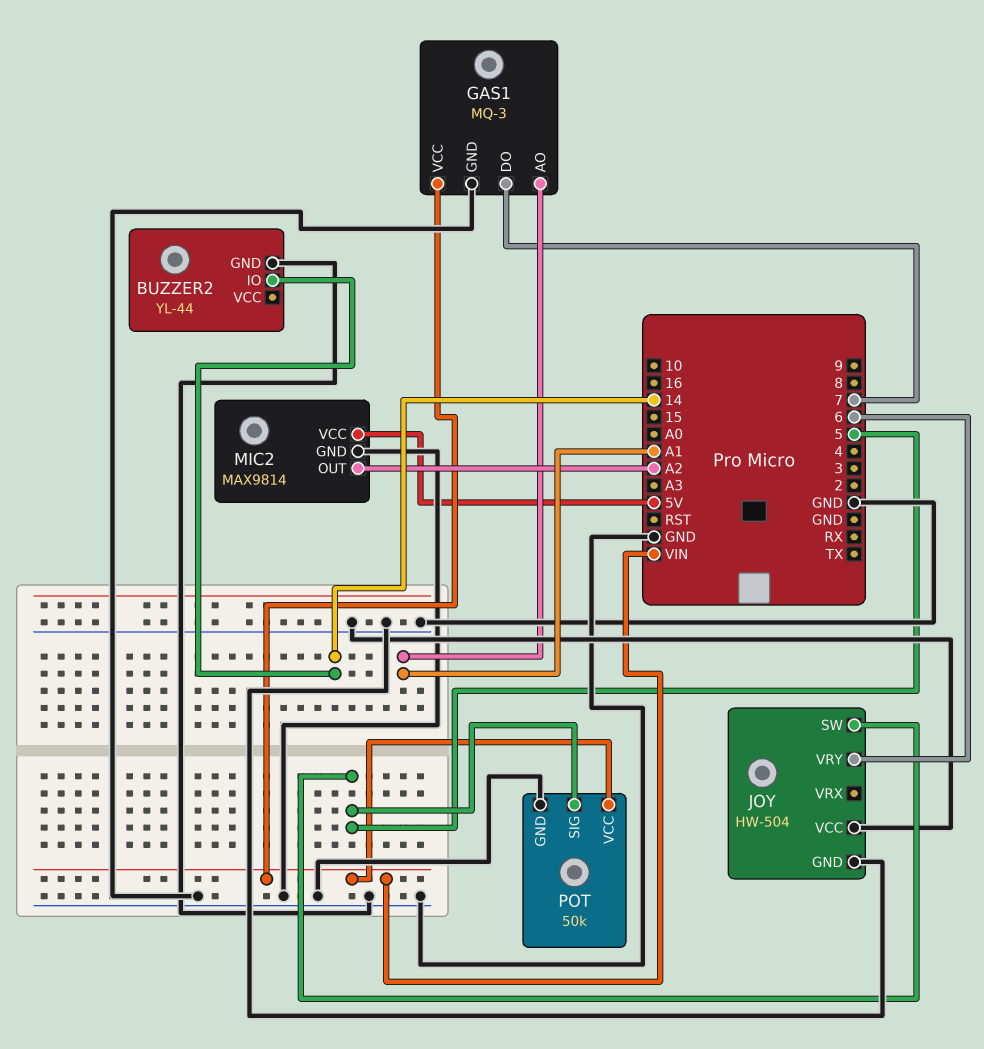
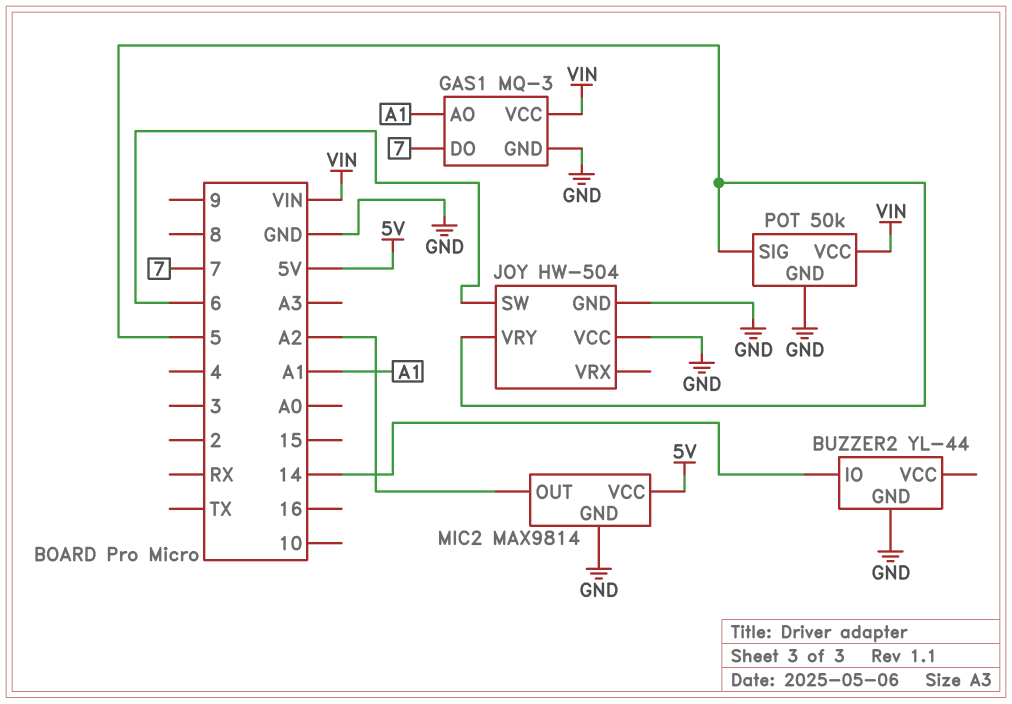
JOY pin SW: 5 -> 6
JOY pin VRY: 6 -> 5

